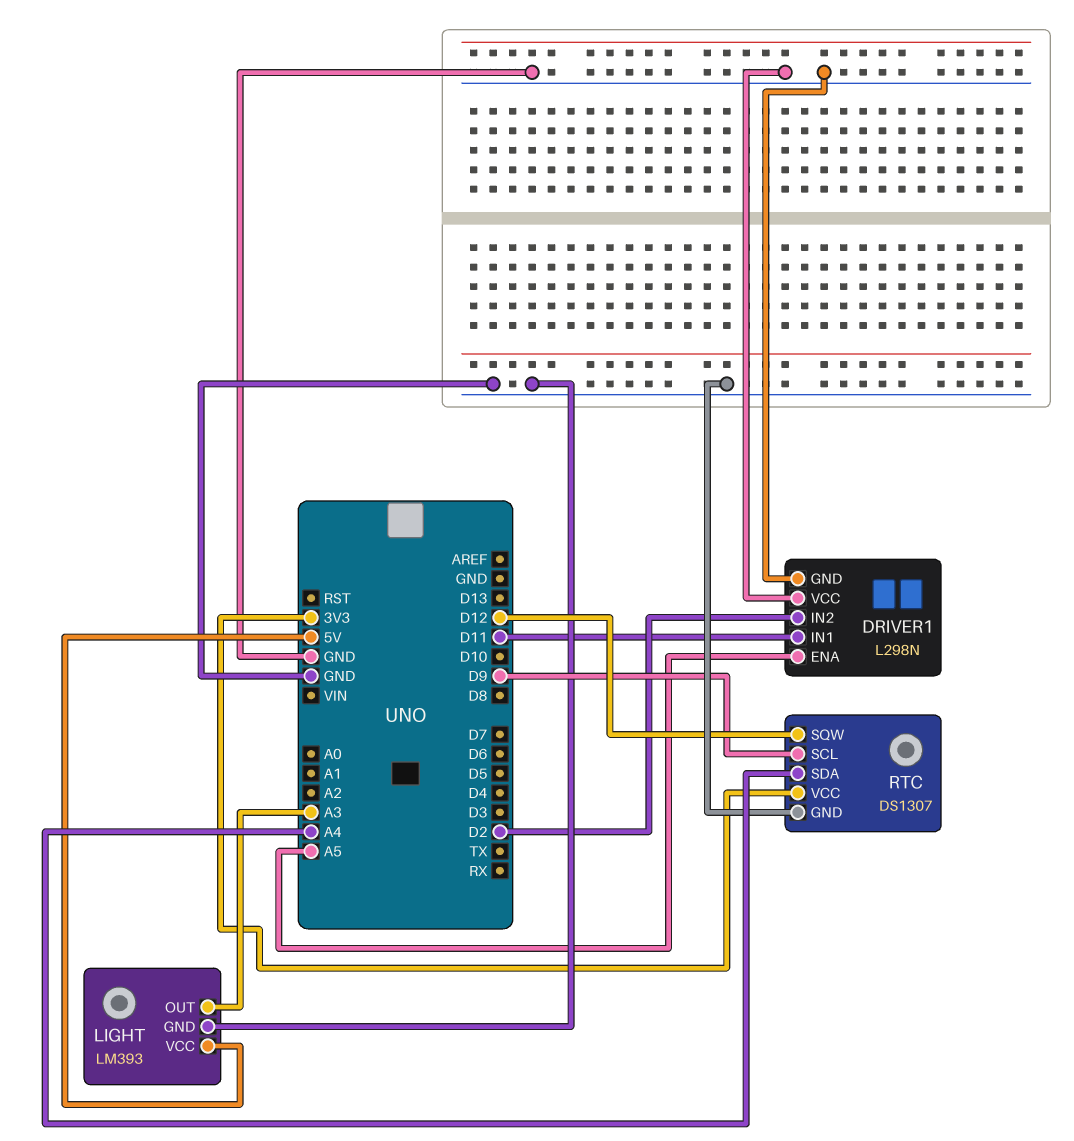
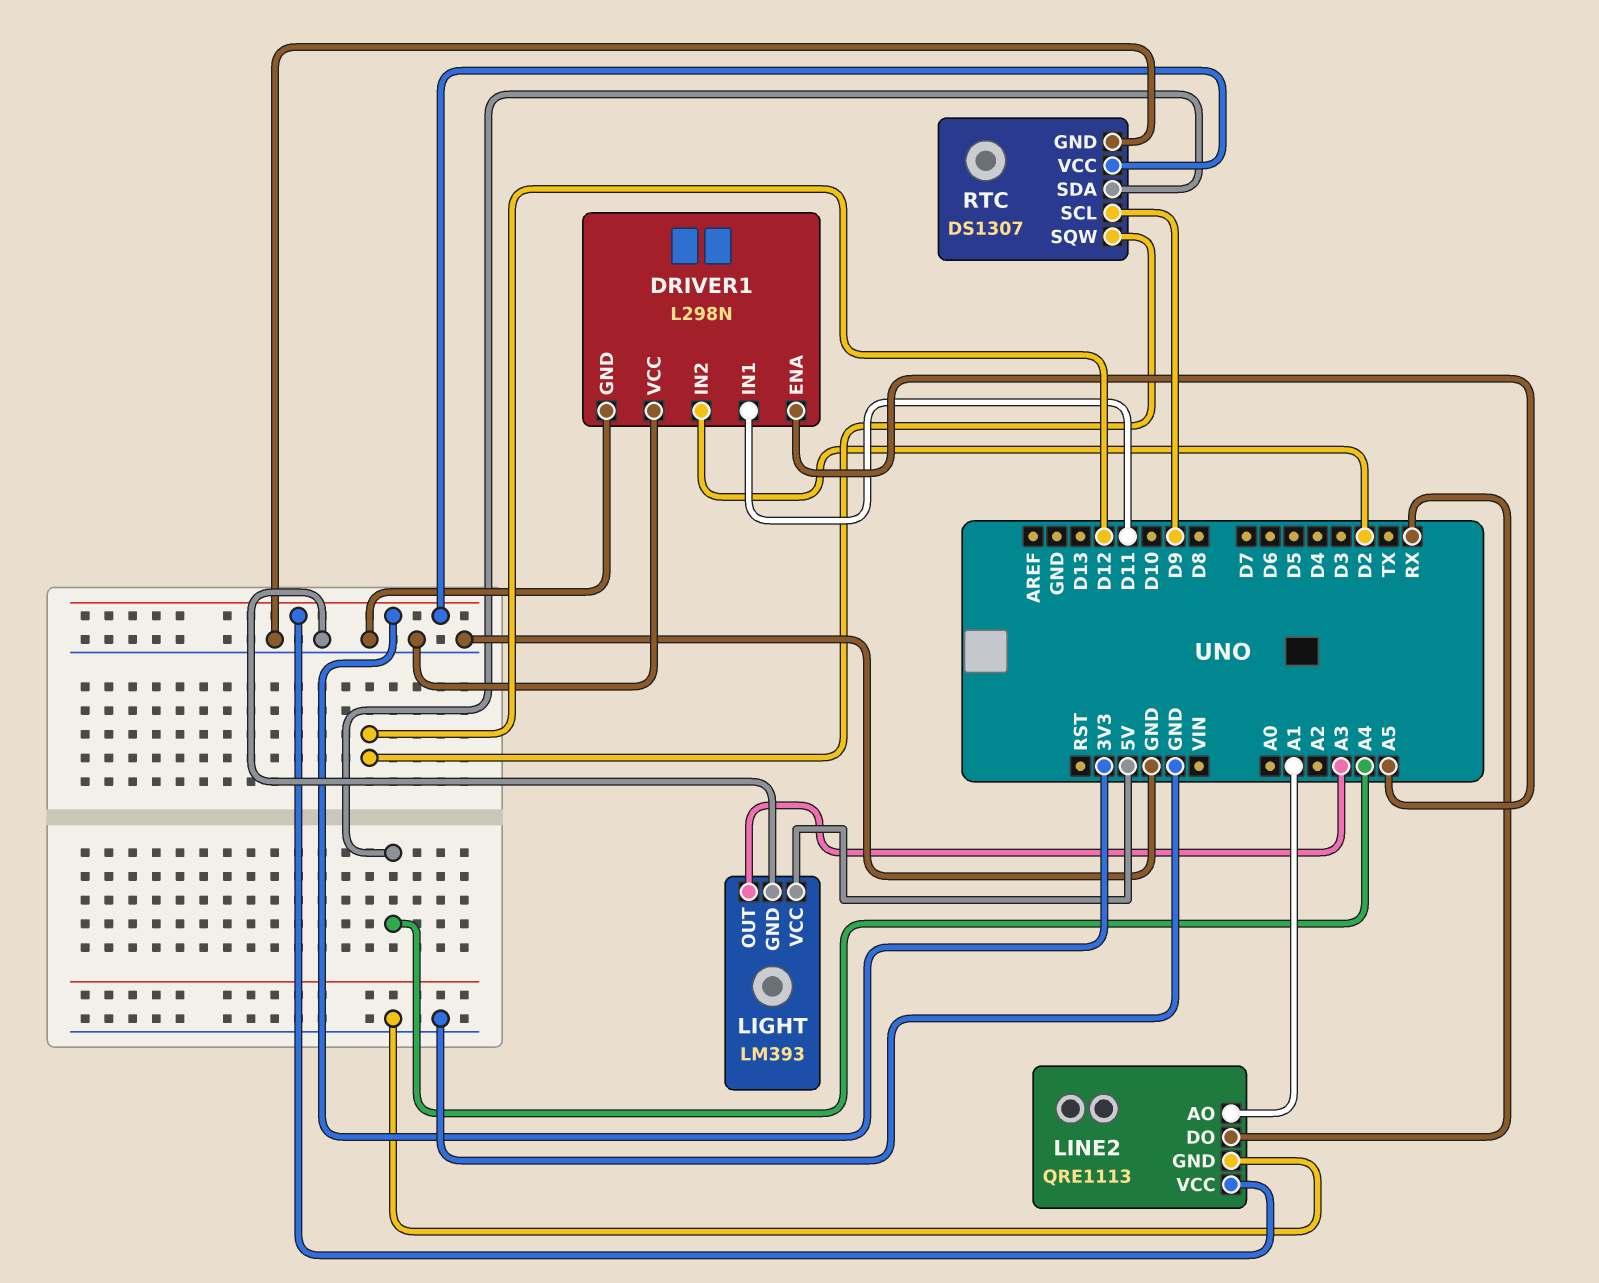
LINE2: none -> QRE1113
LINE2 pin AO: none -> A1
LINE2 pin DO: none -> RX
LINE2 pin GND: none -> GND
LINE2 pin VCC: none -> 3V3

